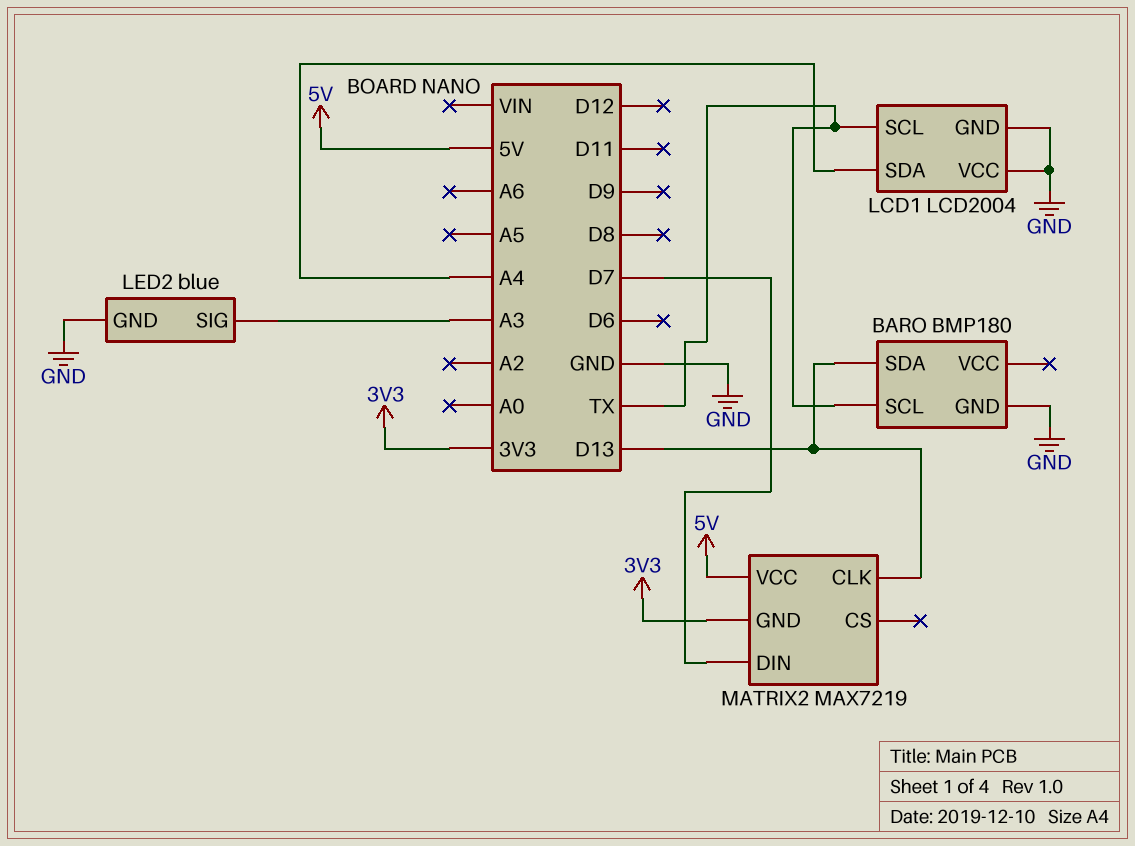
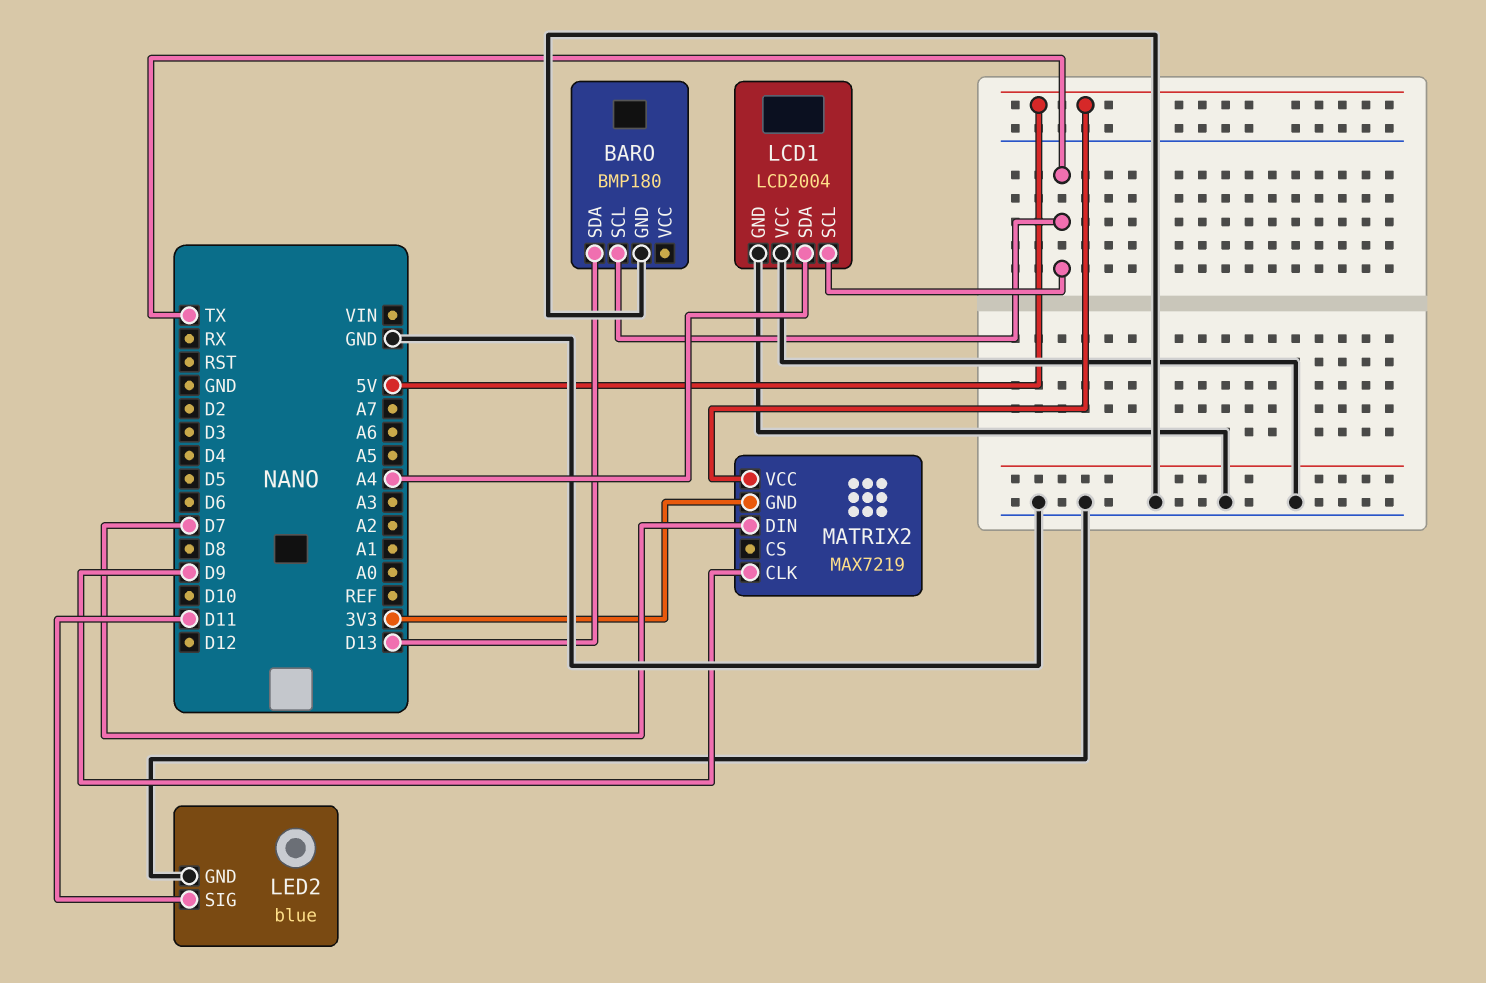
LED2 pin SIG: A3 -> D11
MATRIX2 pin CLK: D13 -> D9

